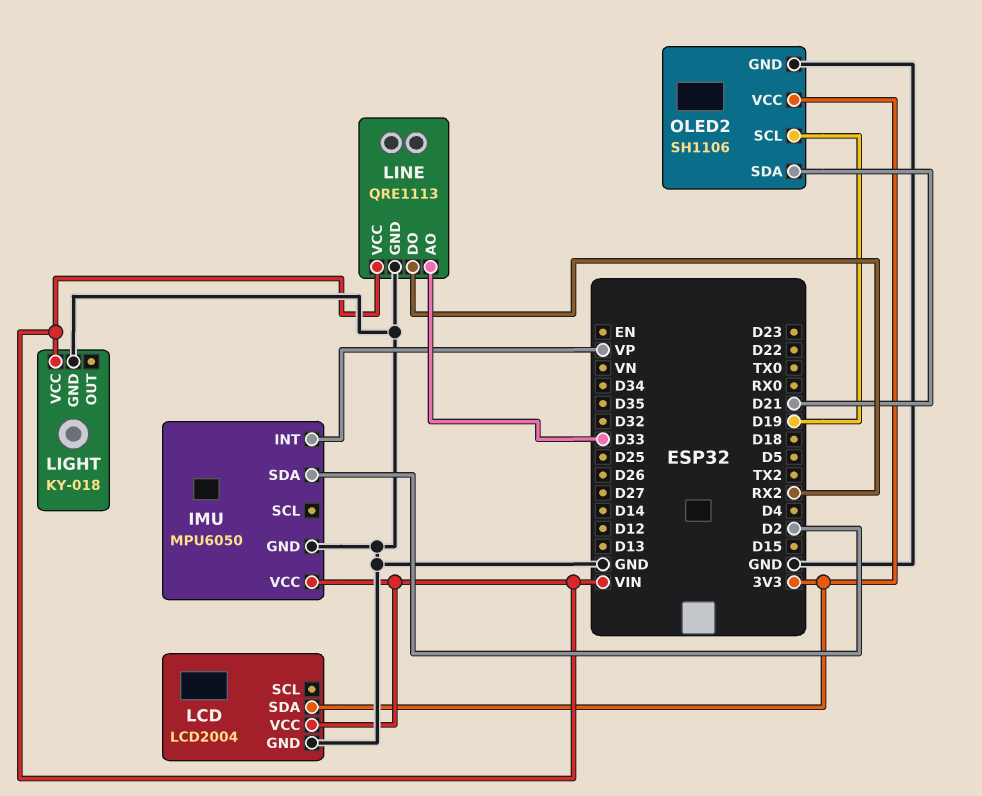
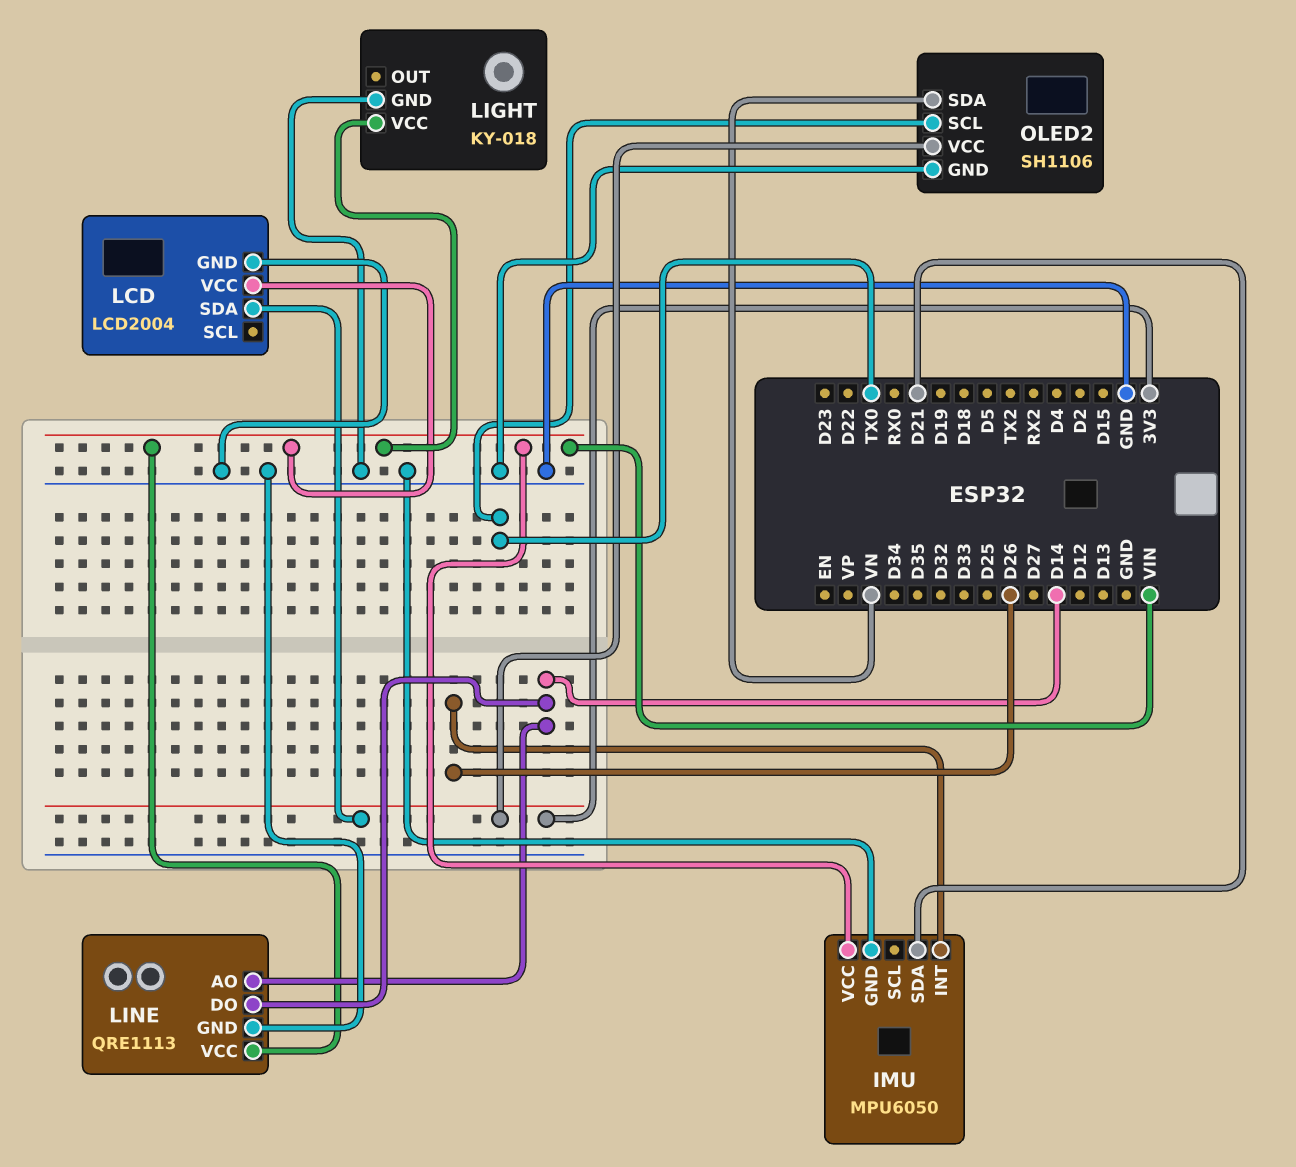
IMU pin INT: VP -> D26
IMU pin SDA: D2 -> D21
LINE pin AO: D33 -> D14
LINE pin DO: RX2 -> D14
OLED2 pin SCL: D19 -> TX0
OLED2 pin SDA: D21 -> VN

